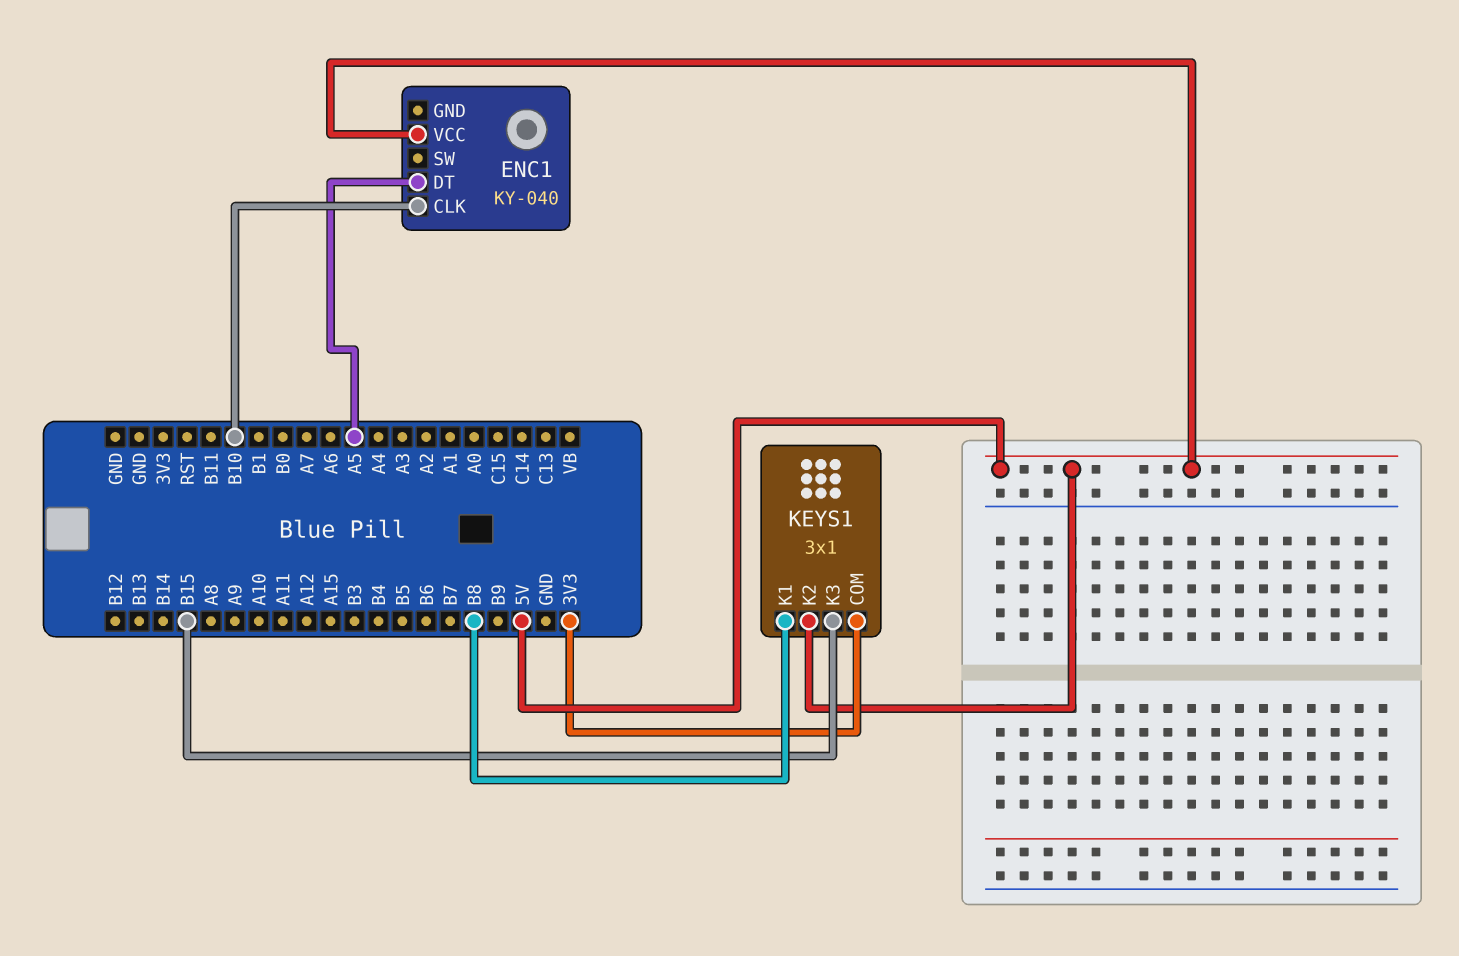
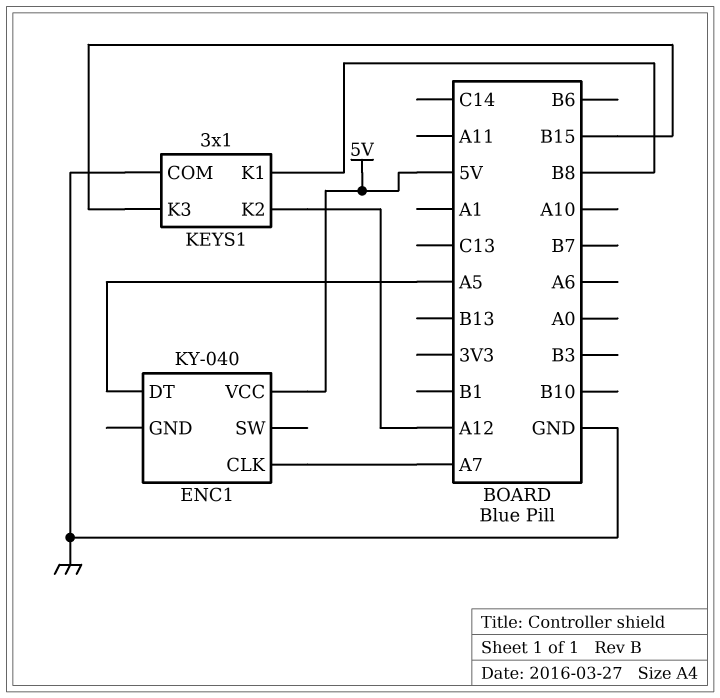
ENC1 pin CLK: B10 -> A7
KEYS1 pin COM: 3V3 -> GND
KEYS1 pin K2: 5V -> A12

